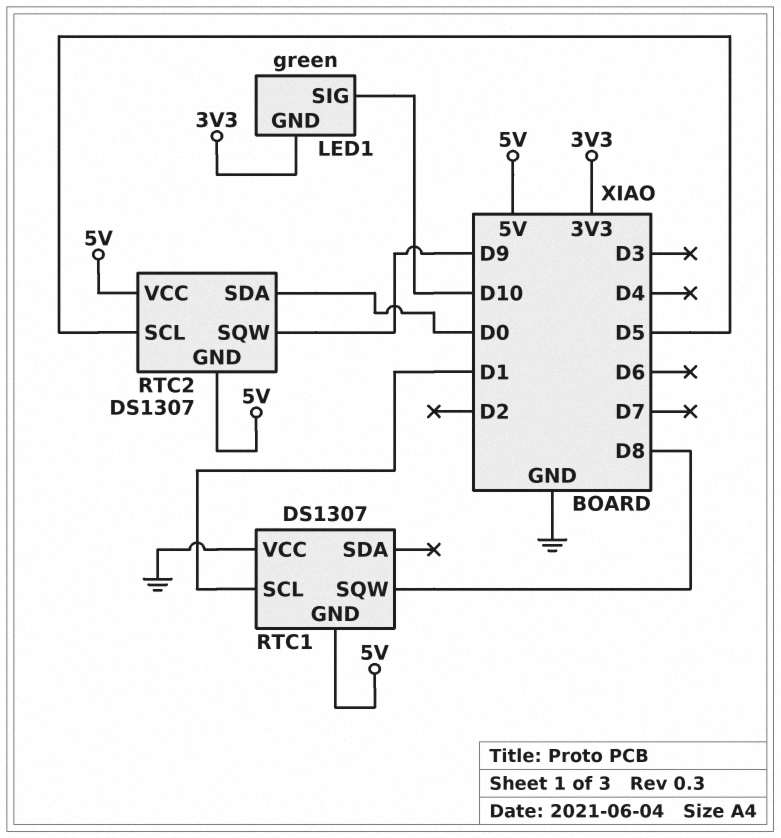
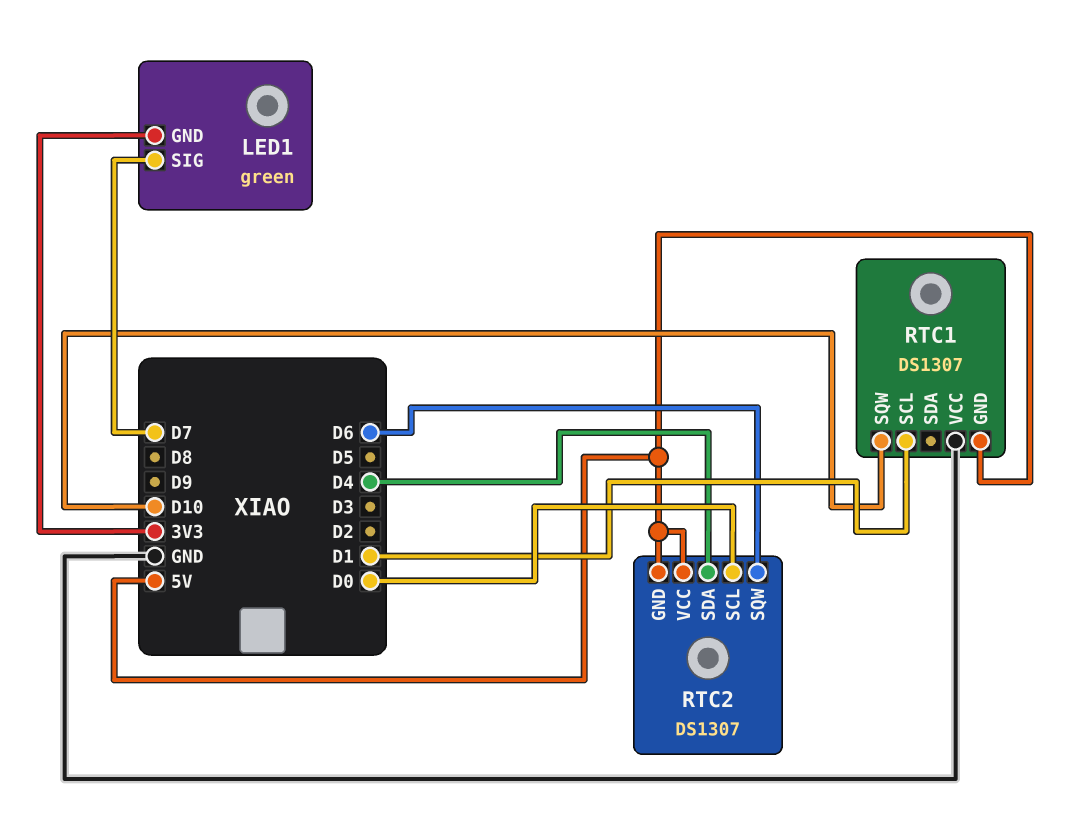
LED1 pin SIG: D10 -> D7
RTC1 pin SQW: D8 -> D10
RTC2 pin SCL: D5 -> D0
RTC2 pin SDA: D0 -> D4
RTC2 pin SQW: D9 -> D6

